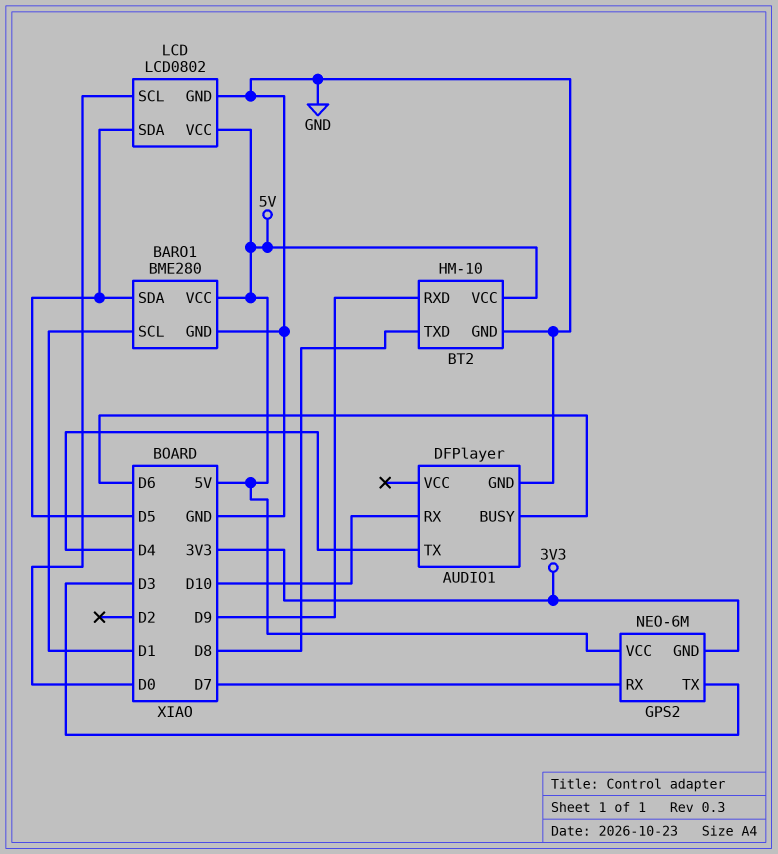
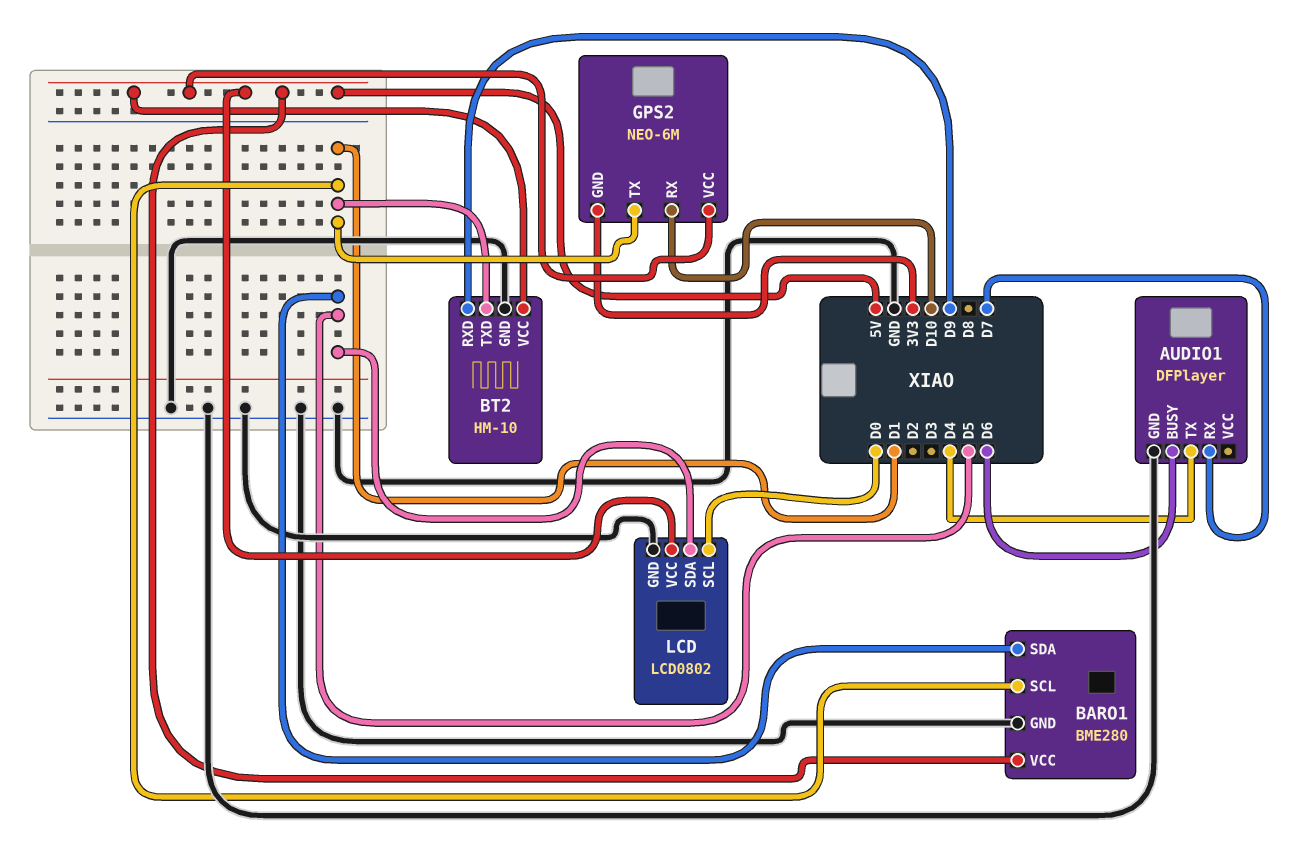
AUDIO1 pin RX: D10 -> D7
BT2 pin TXD: D8 -> D1
GPS2 pin RX: D7 -> D10
GPS2 pin TX: D3 -> D1

